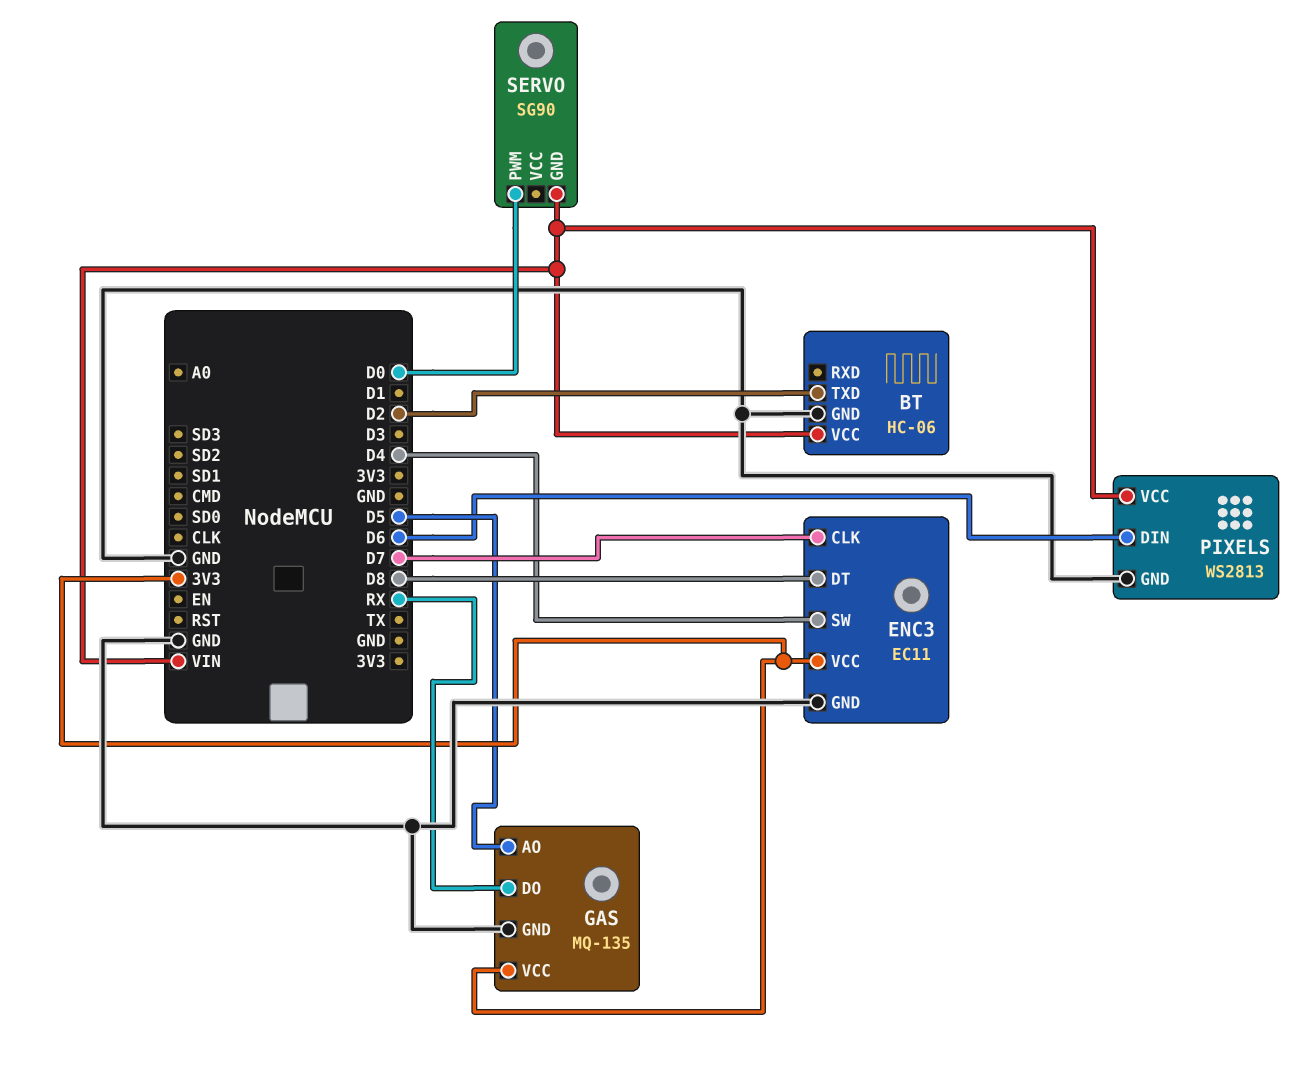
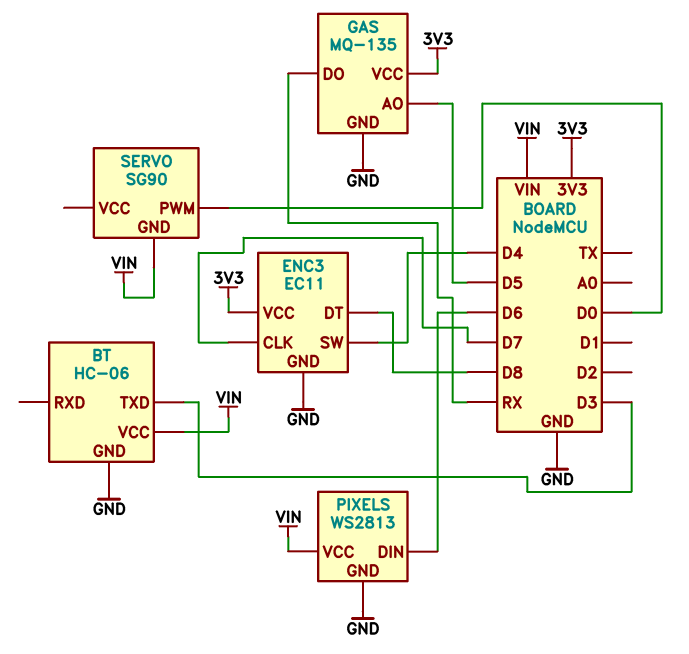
BT pin TXD: D2 -> D3

